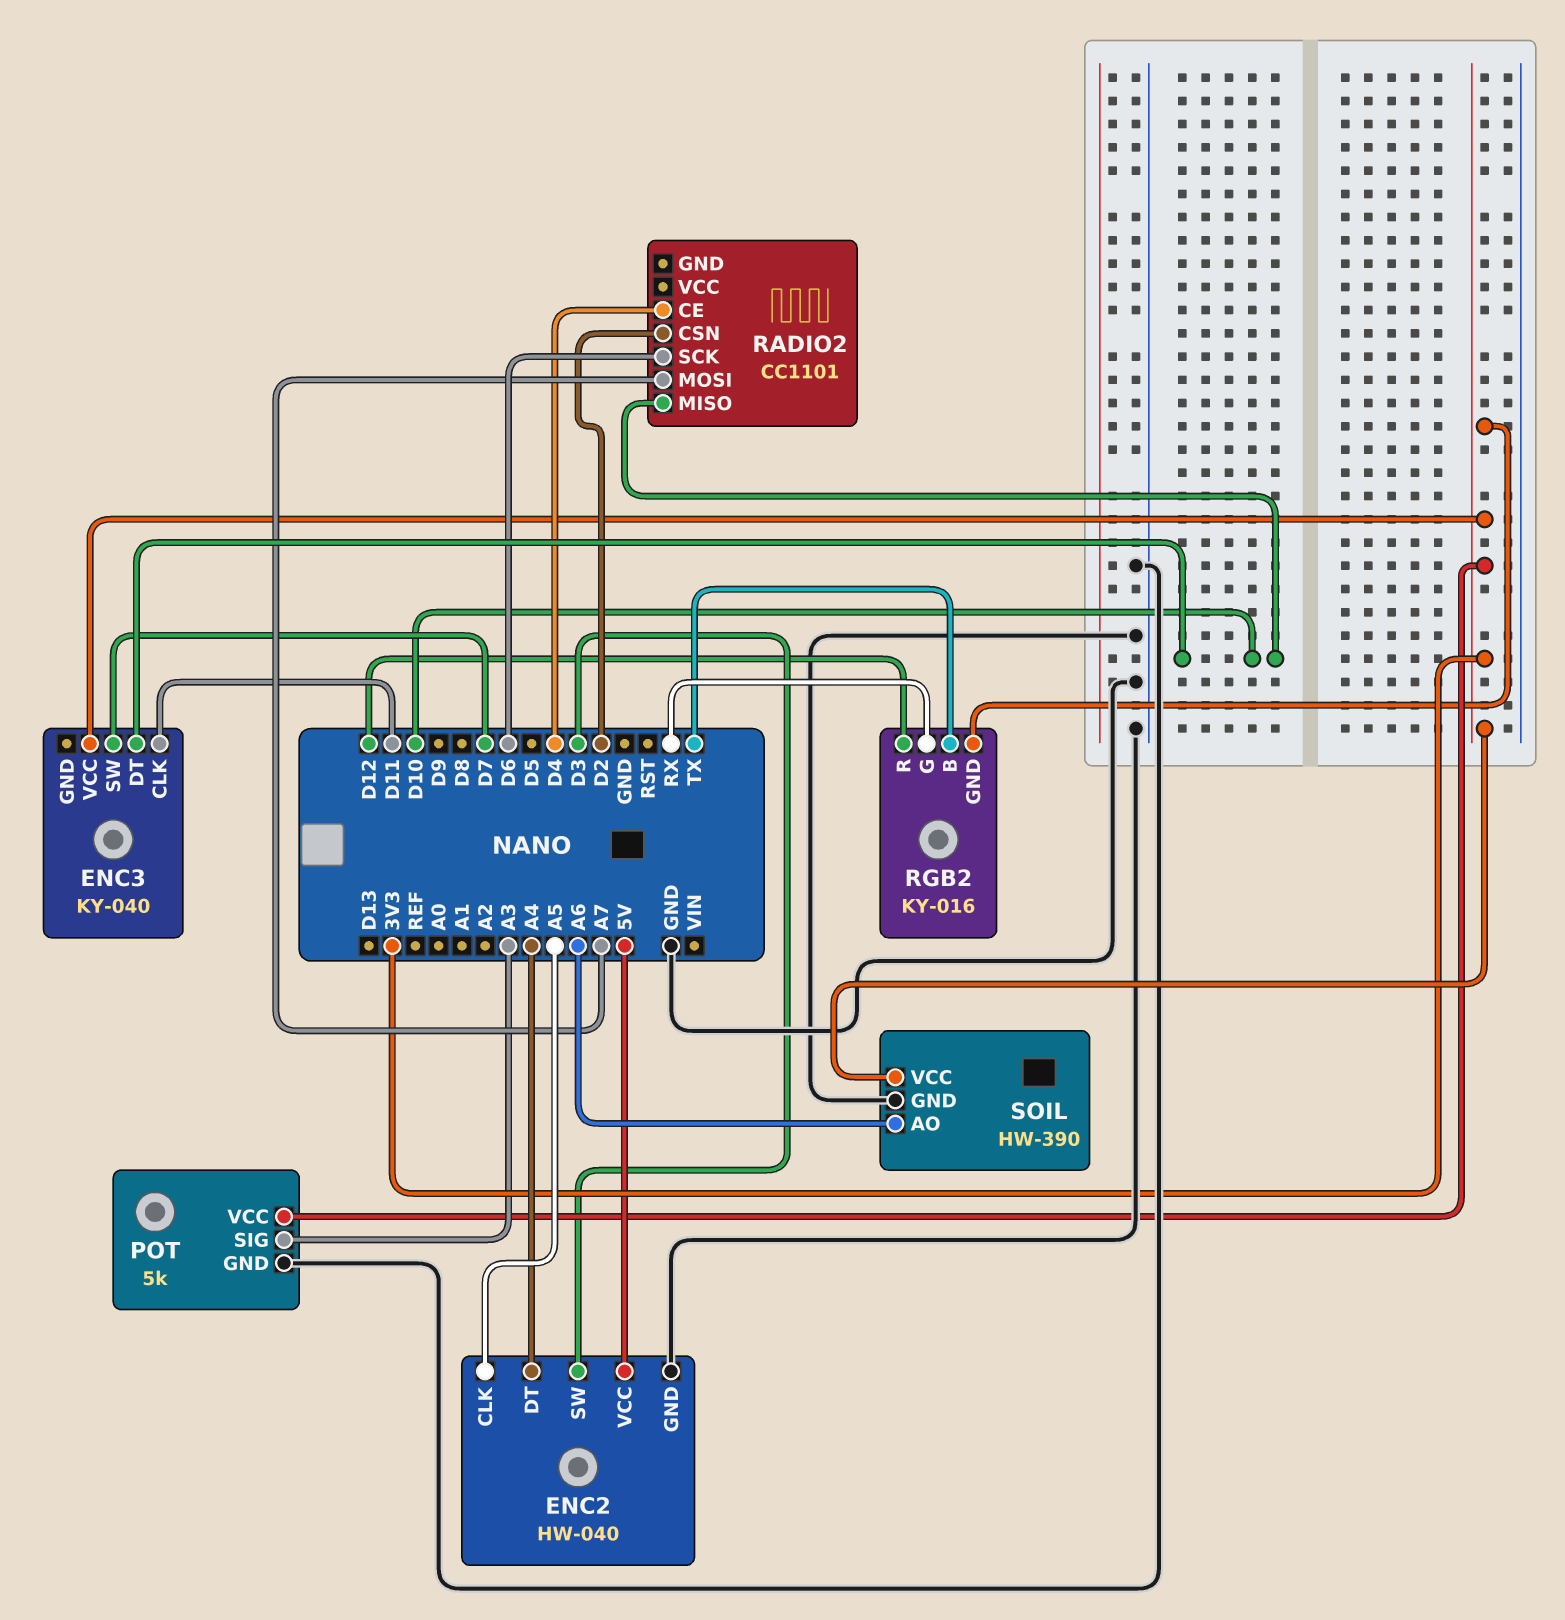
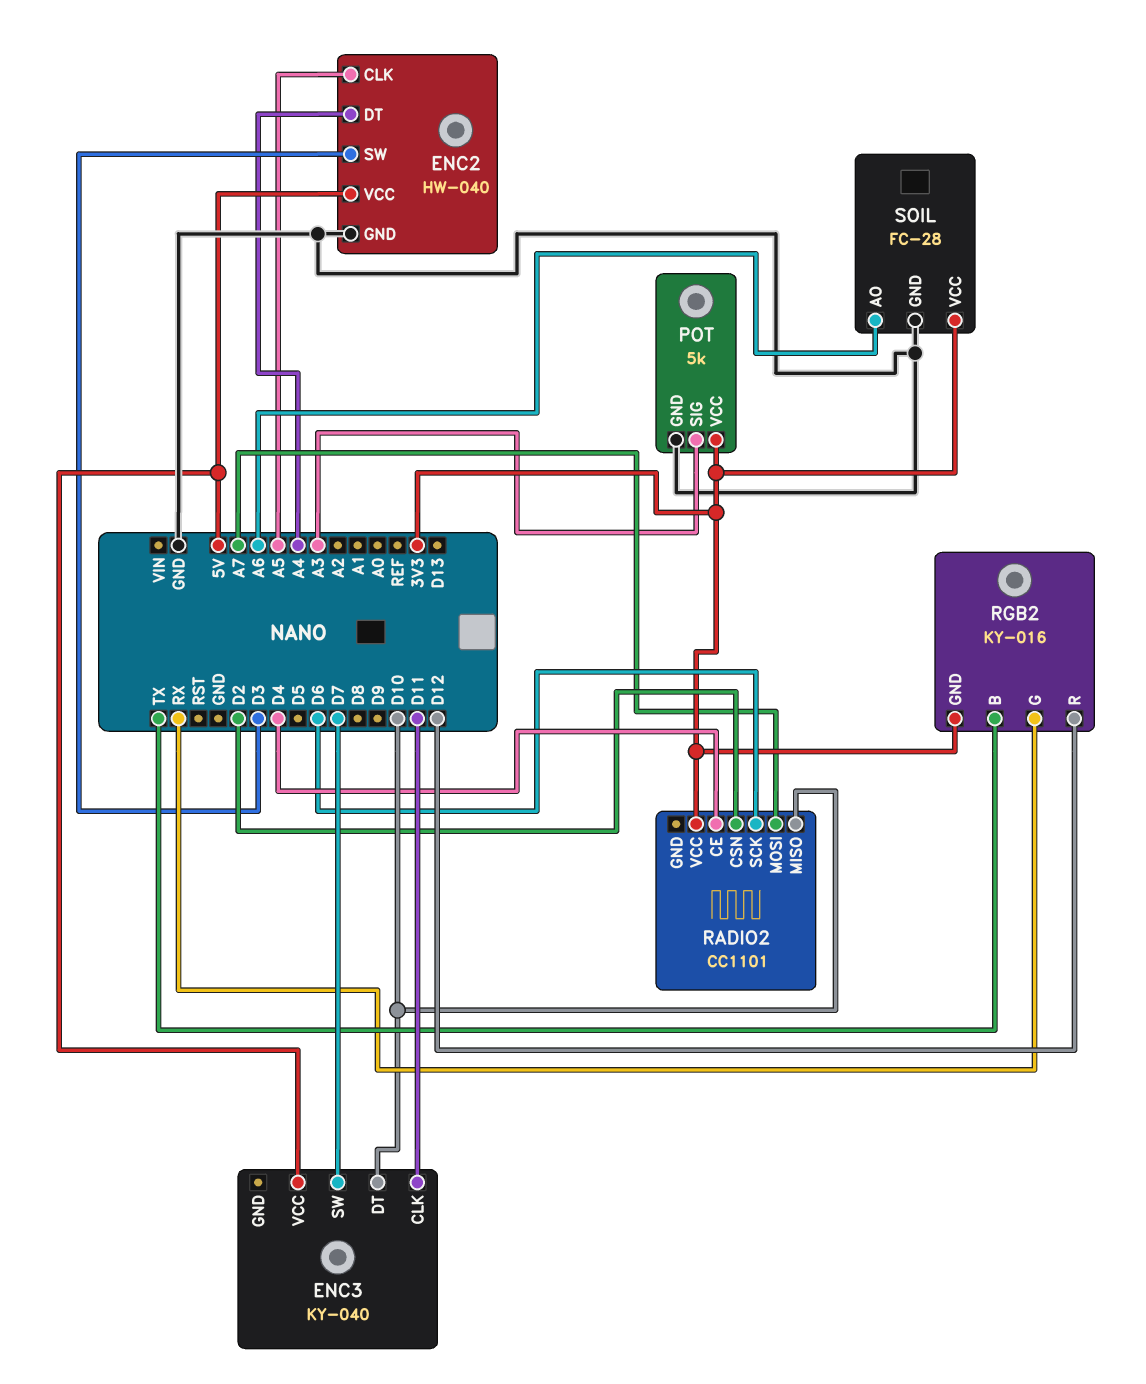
ENC3 pin VCC: 3V3 -> 5V
RADIO2 pin VCC: none -> 3V3
SOIL: HW-390 -> FC-28

